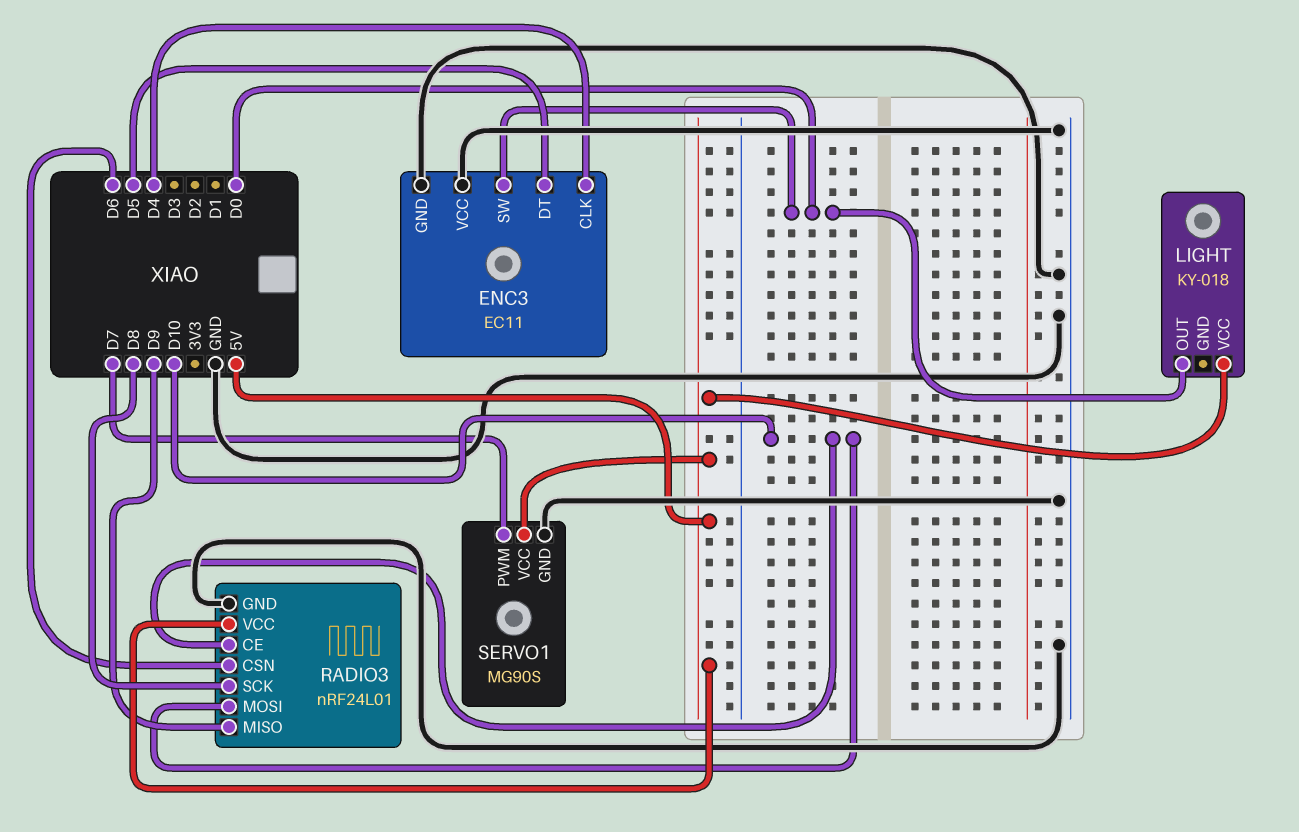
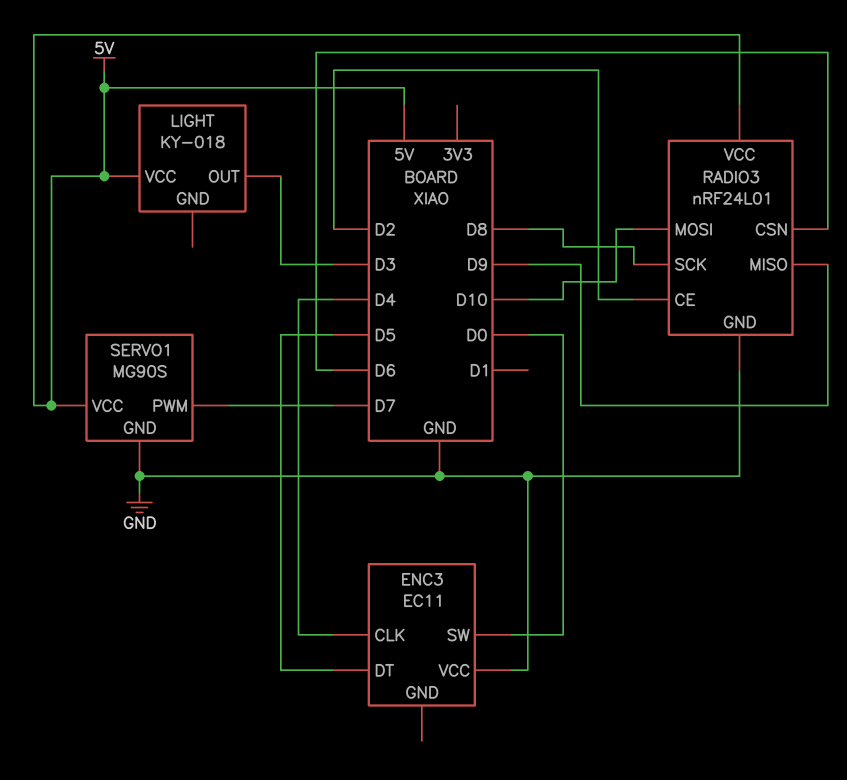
ENC3 pin GND: GND -> none
LIGHT pin OUT: D0 -> D3
RADIO3 pin CE: D10 -> D2

